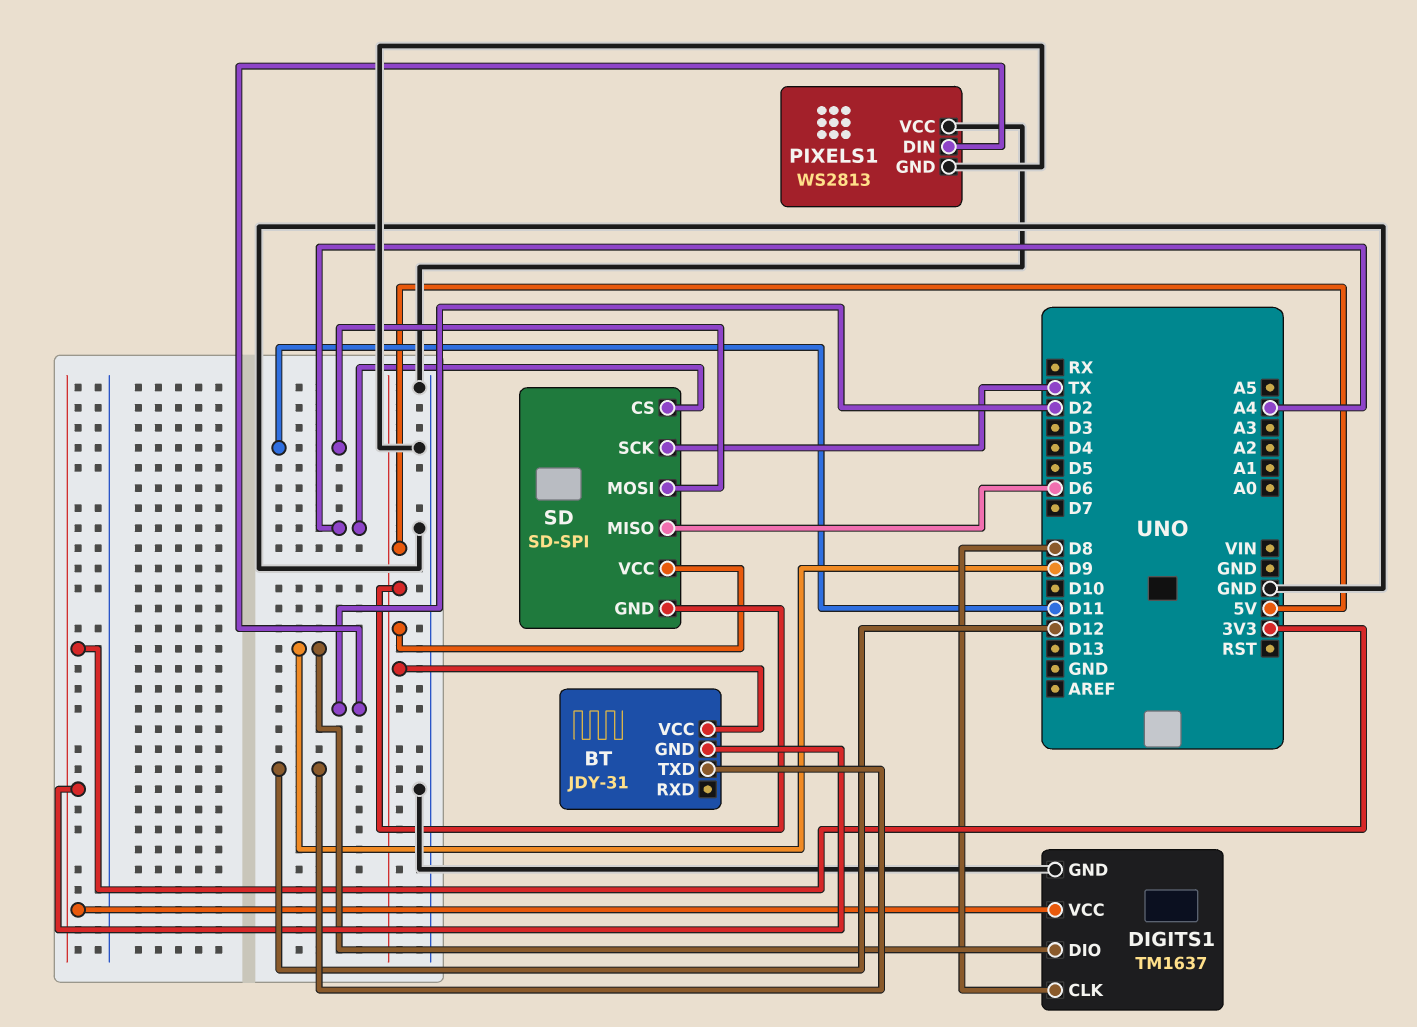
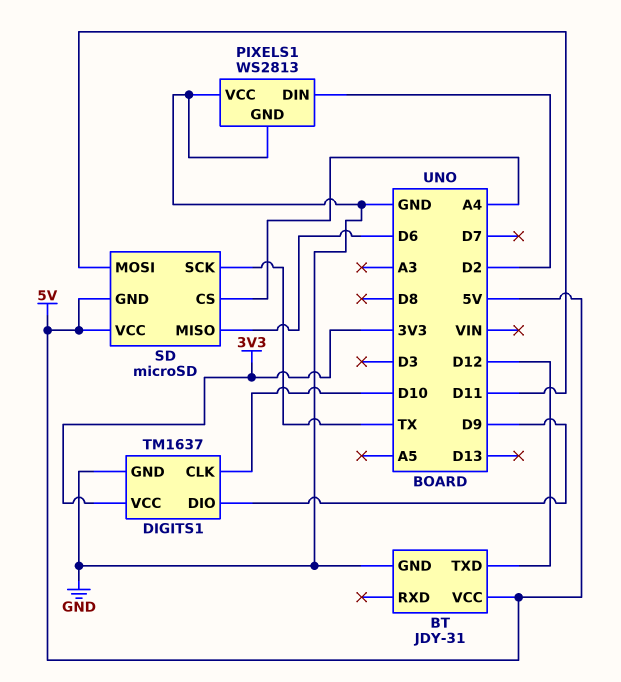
BT pin GND: 3V3 -> GND
DIGITS1 pin CLK: D8 -> D10
SD: SD-SPI -> microSD

